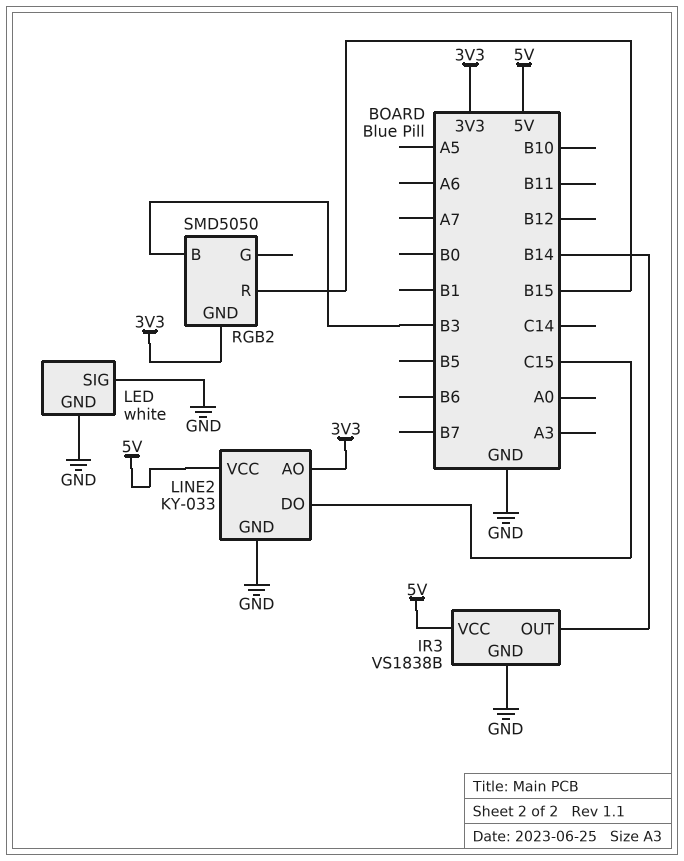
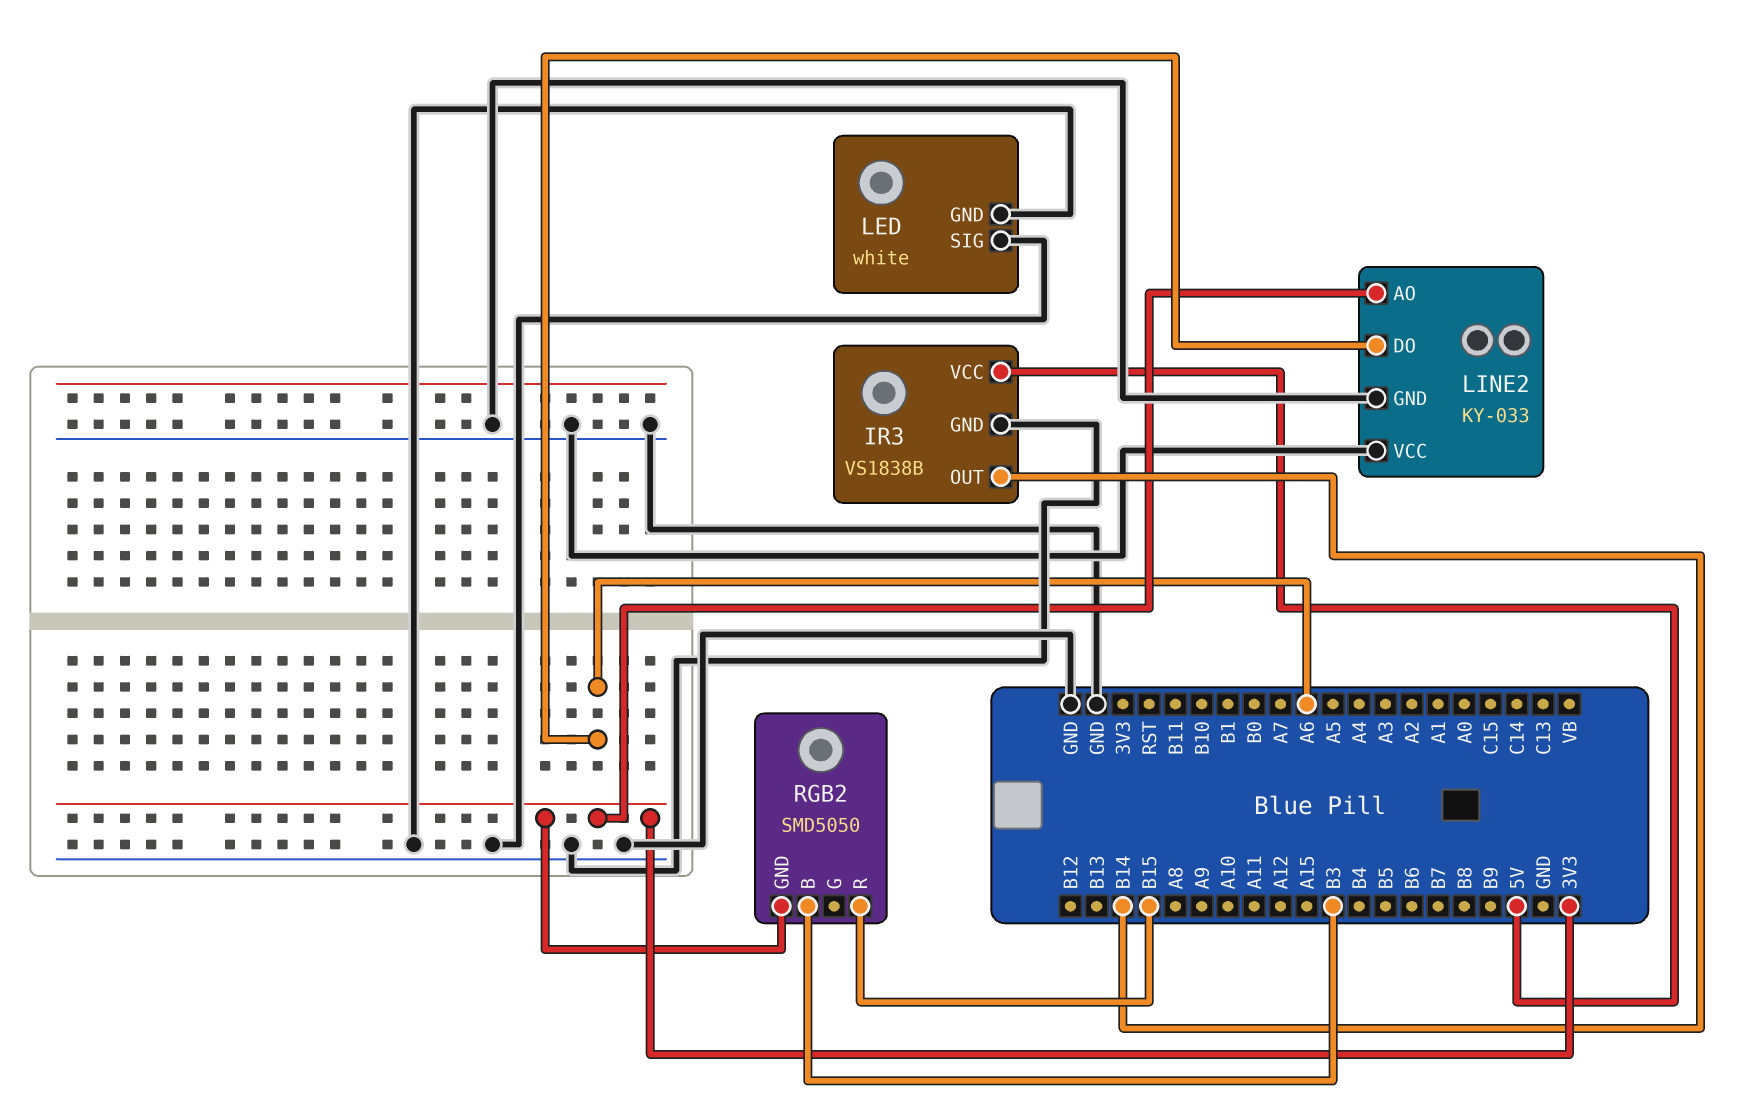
LINE2 pin DO: C15 -> A6
LINE2 pin VCC: 5V -> GND

